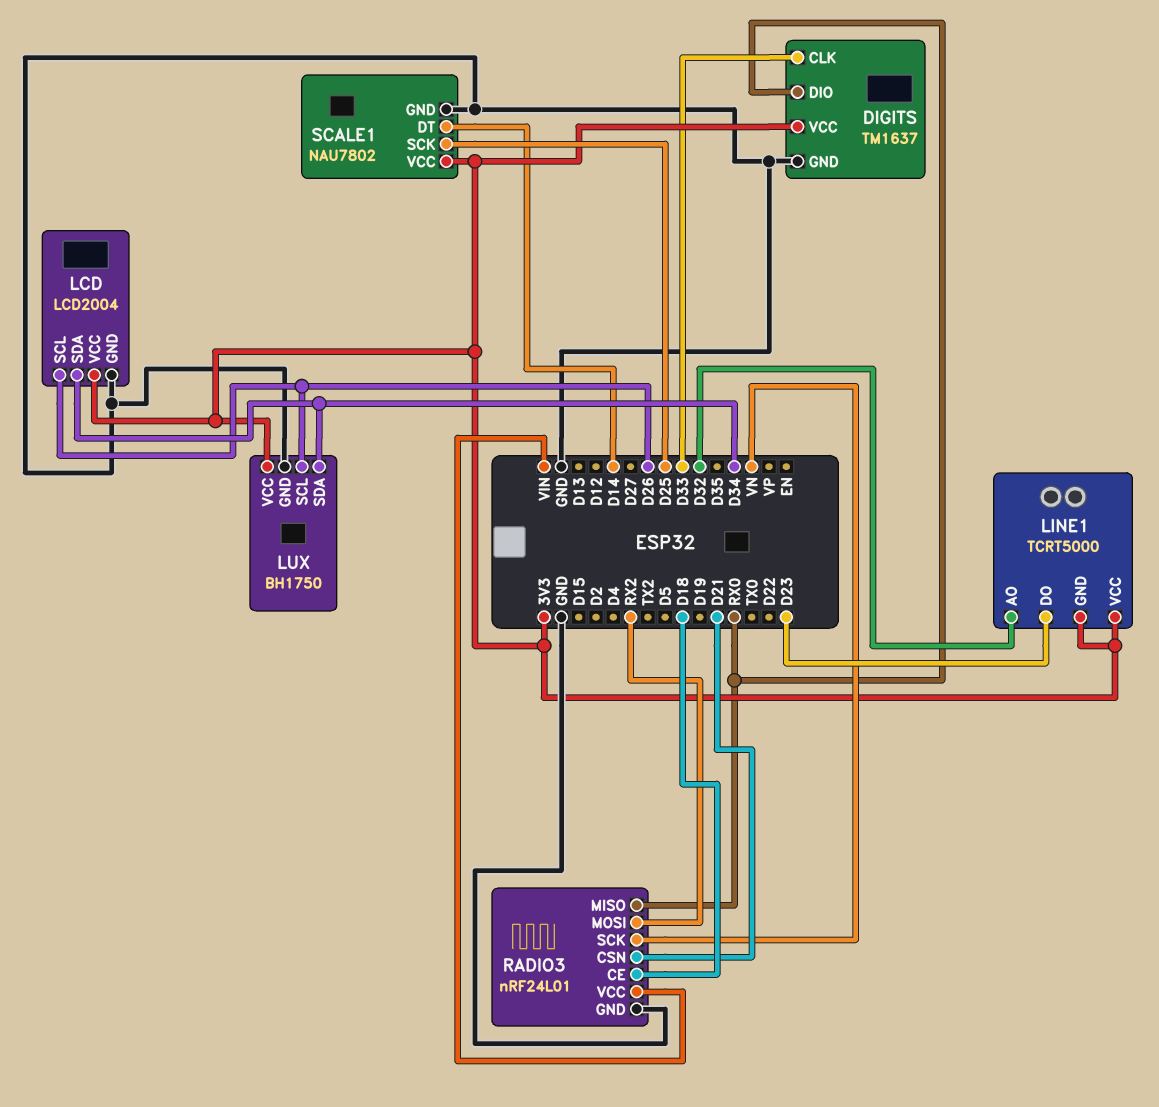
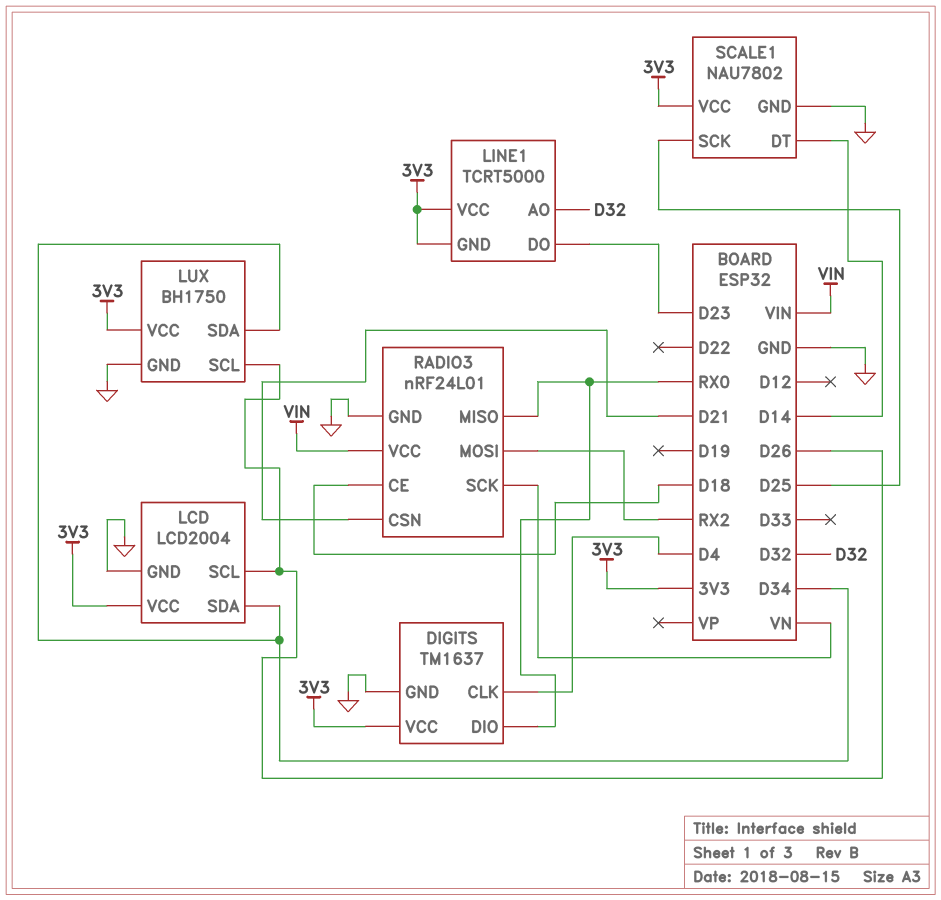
DIGITS pin CLK: D33 -> D4

